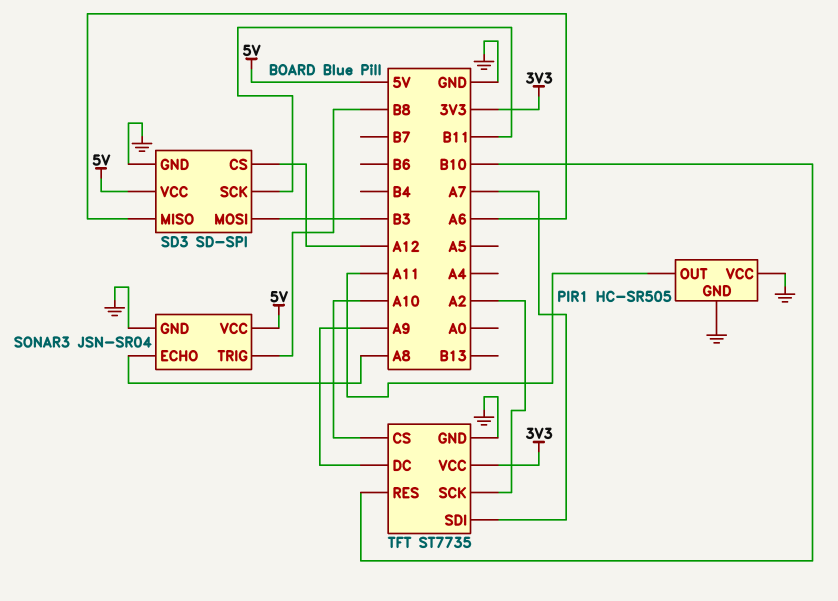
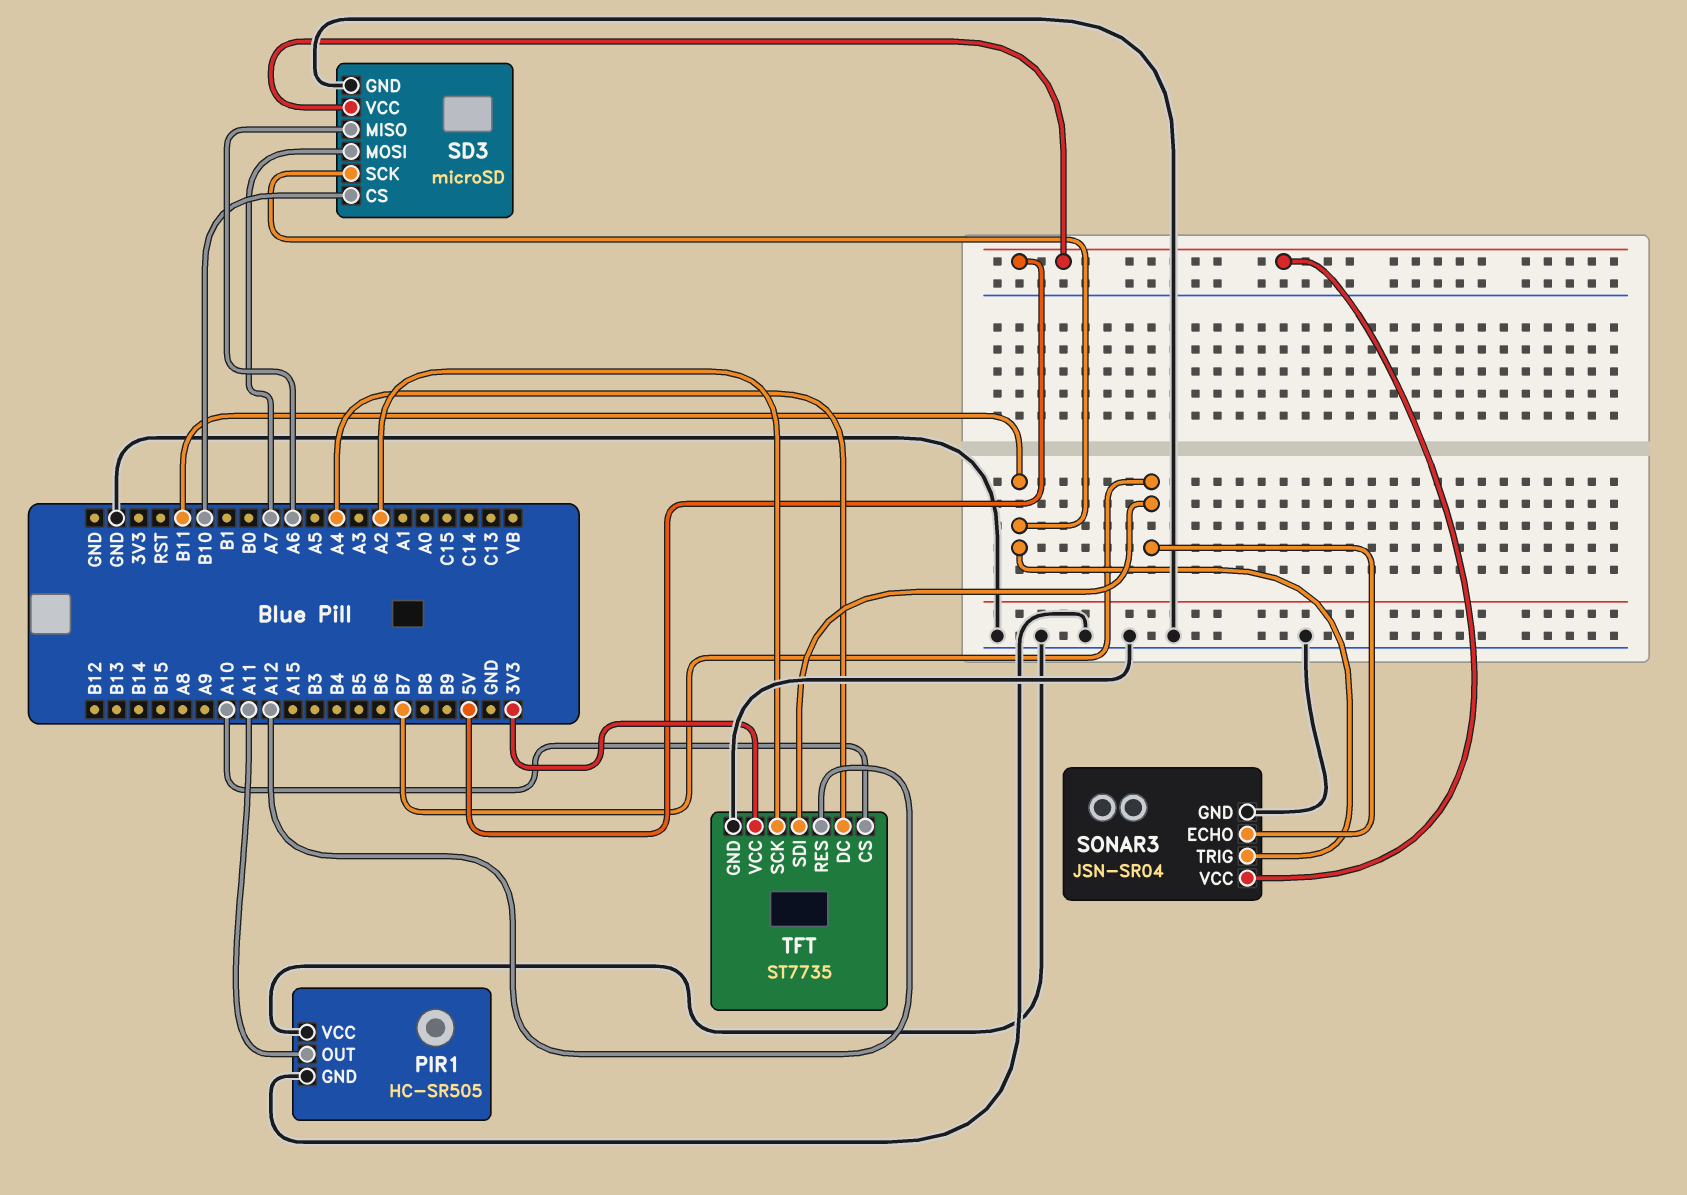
SD3: SD-SPI -> microSD
SD3 pin CS: A12 -> B10
SD3 pin MOSI: B3 -> A7
SONAR3 pin ECHO: A8 -> B7
SONAR3 pin TRIG: B8 -> B11
TFT pin DC: A9 -> A4
TFT pin RES: B10 -> A12
TFT pin SDI: A7 -> B7

